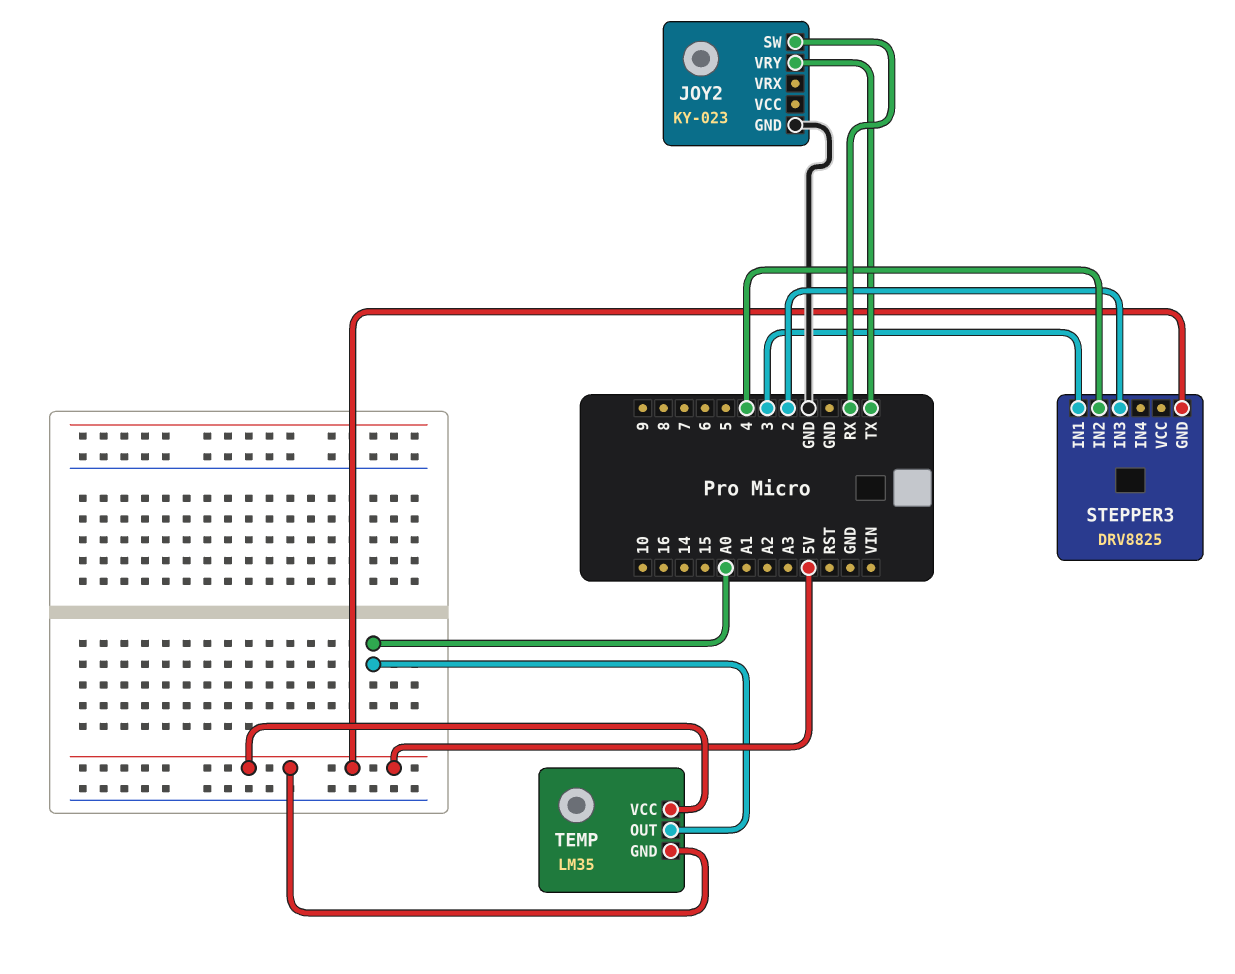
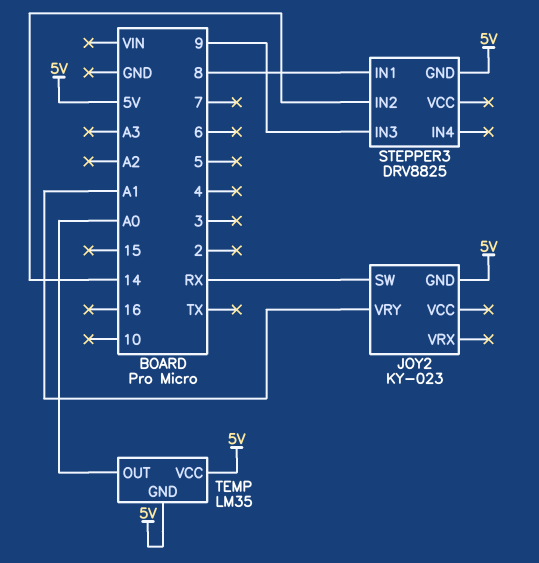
JOY2 pin GND: GND -> 5V
JOY2 pin VRY: TX -> A1
STEPPER3 pin IN1: 3 -> 8
STEPPER3 pin IN2: 4 -> 14
STEPPER3 pin IN3: 2 -> 9

